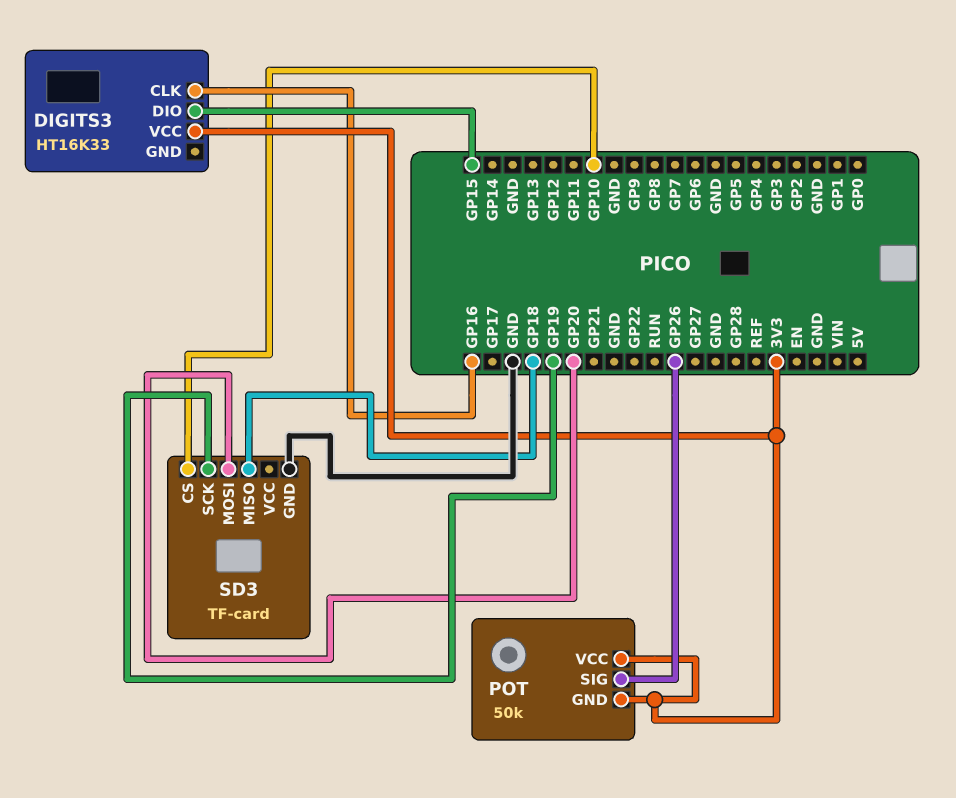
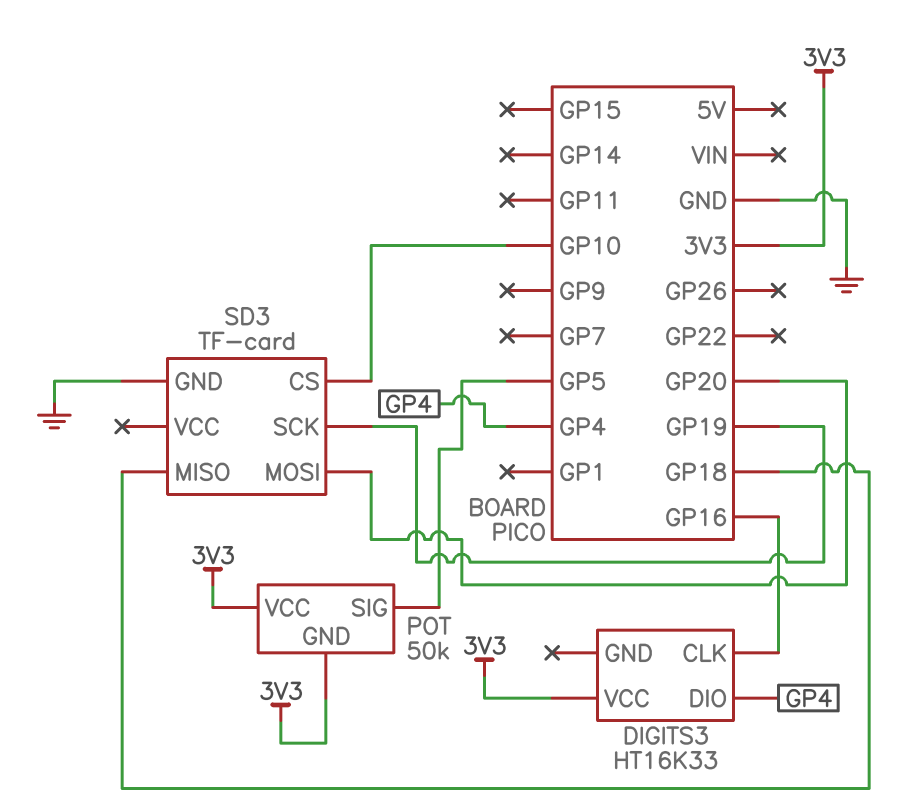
DIGITS3 pin DIO: GP15 -> GP4
POT pin SIG: GP26 -> GP5

